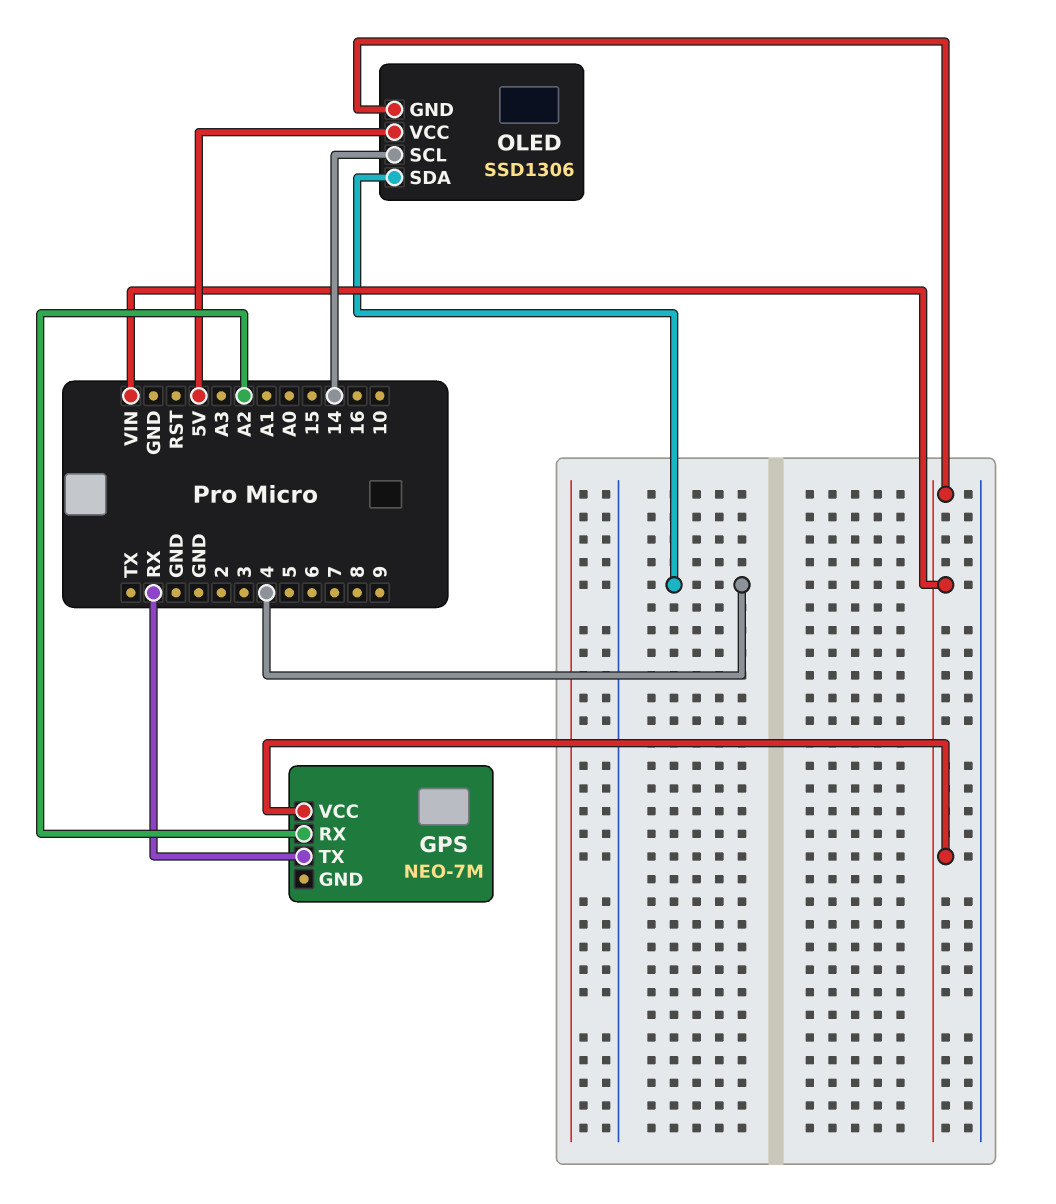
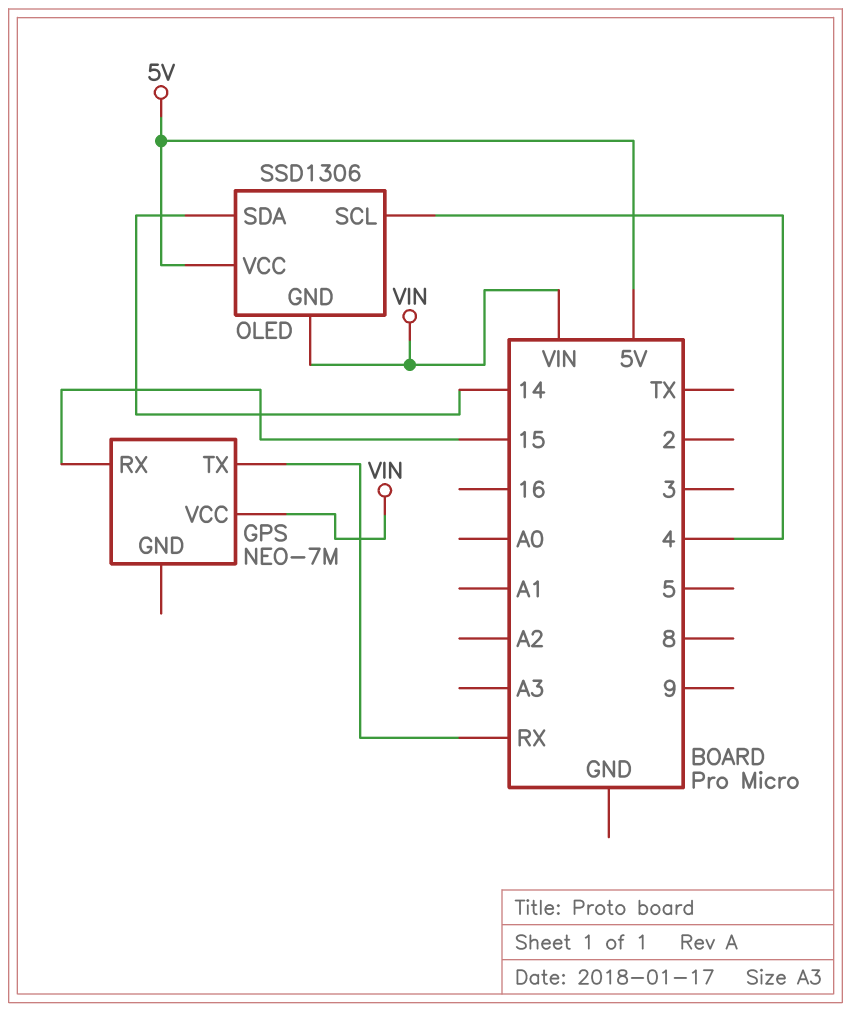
GPS pin RX: A2 -> 15
OLED pin SCL: 14 -> 4
OLED pin SDA: 4 -> 14

